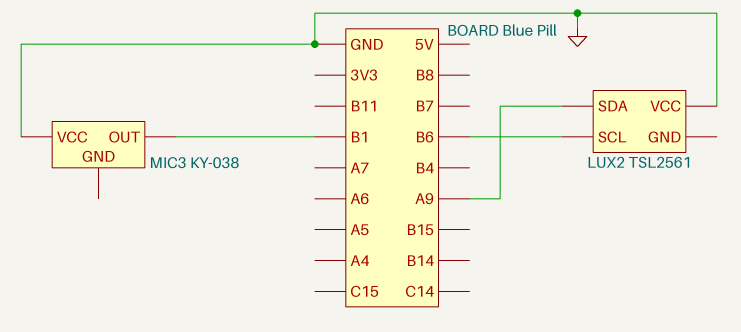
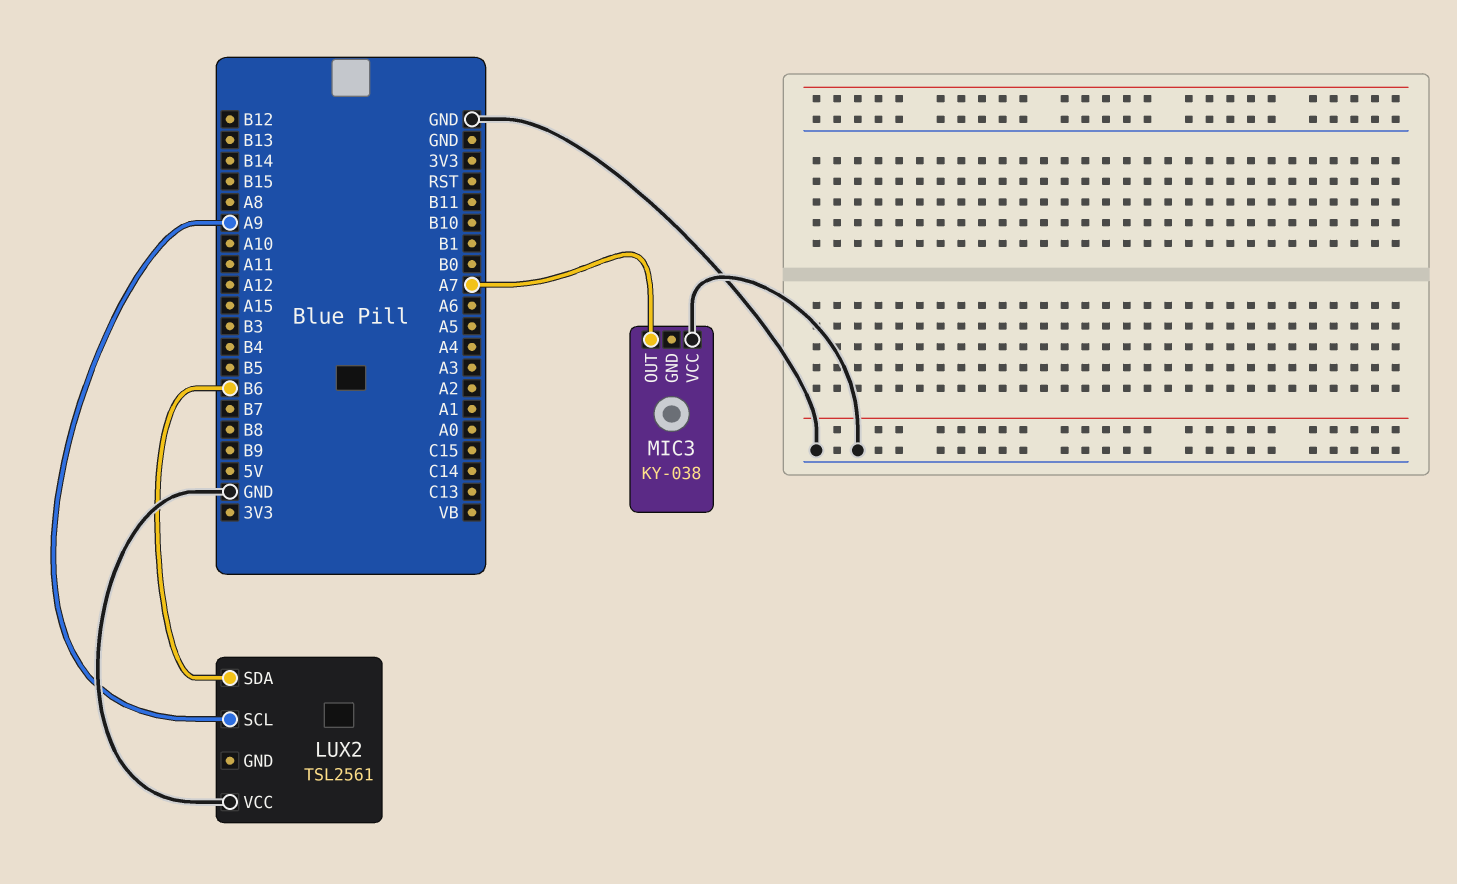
LUX2 pin SCL: B6 -> A9
LUX2 pin SDA: A9 -> B6
MIC3 pin OUT: B1 -> A7

